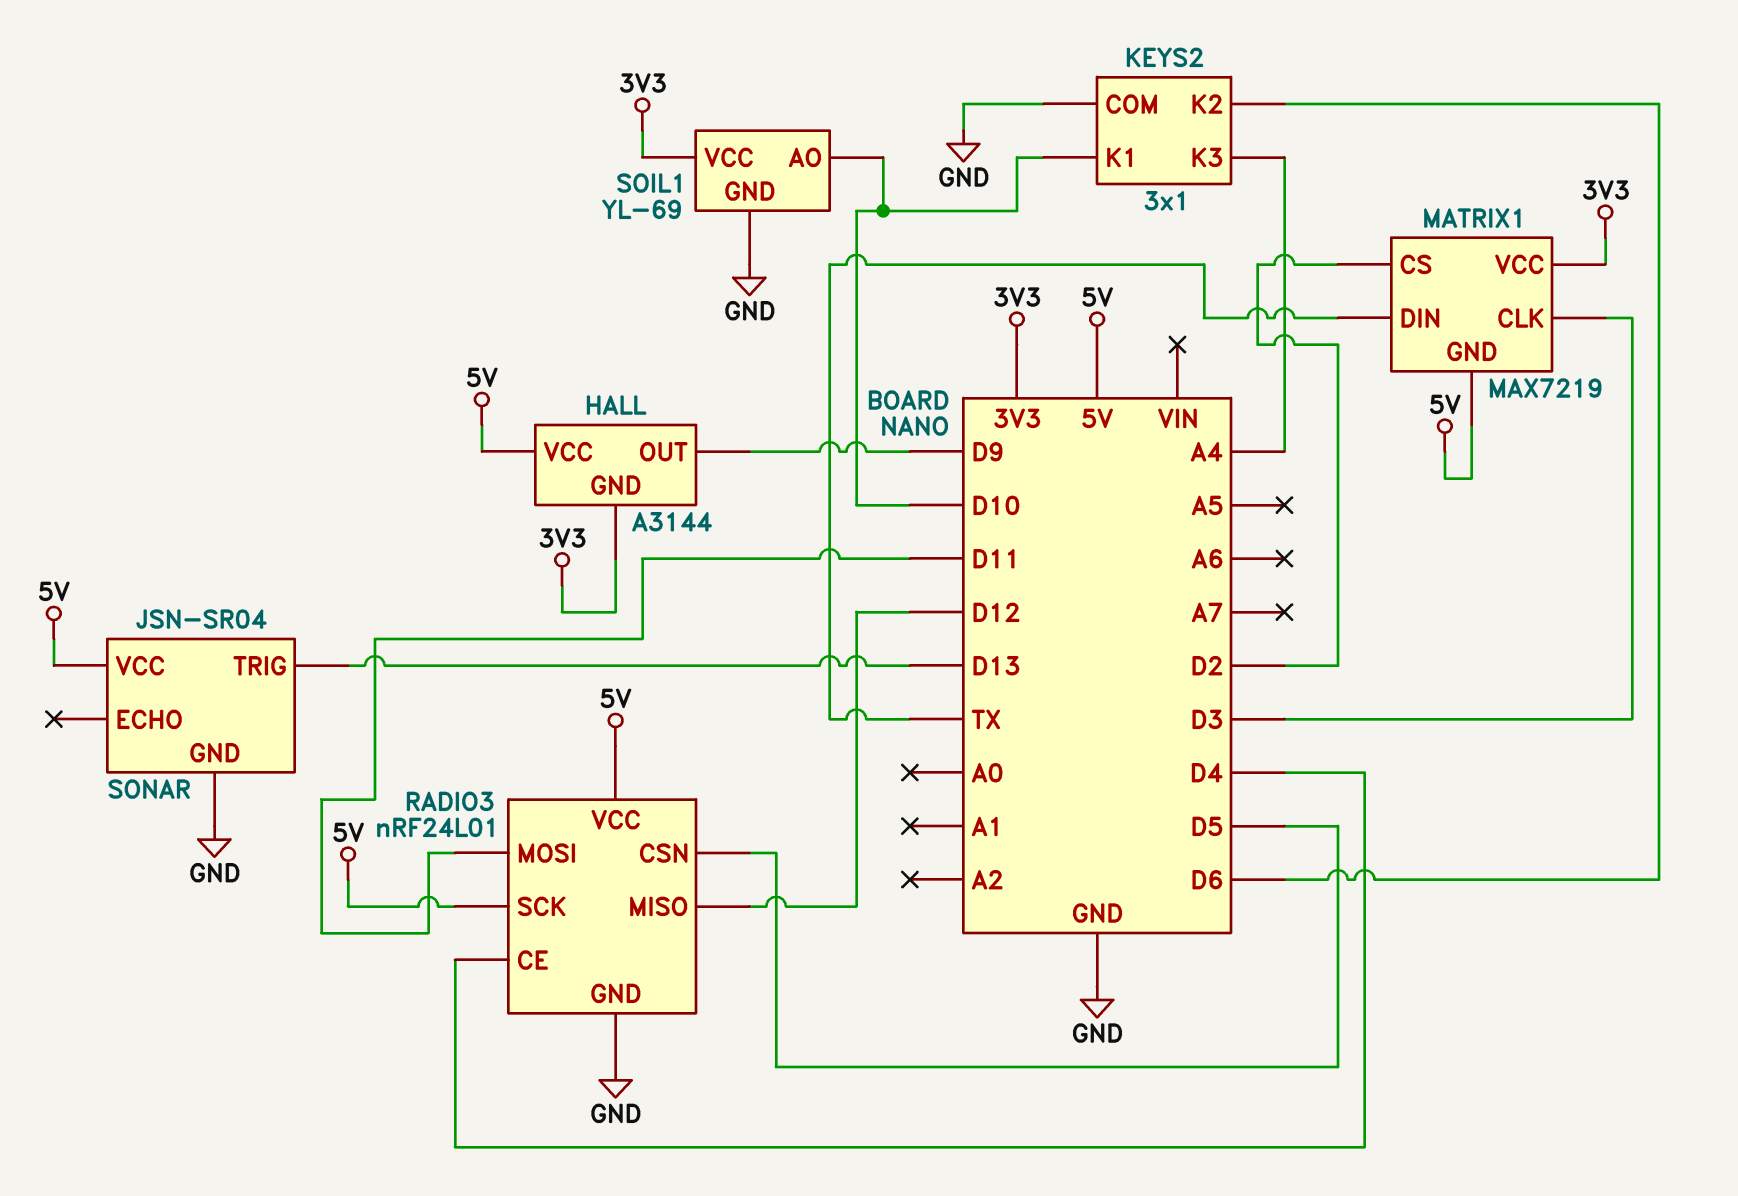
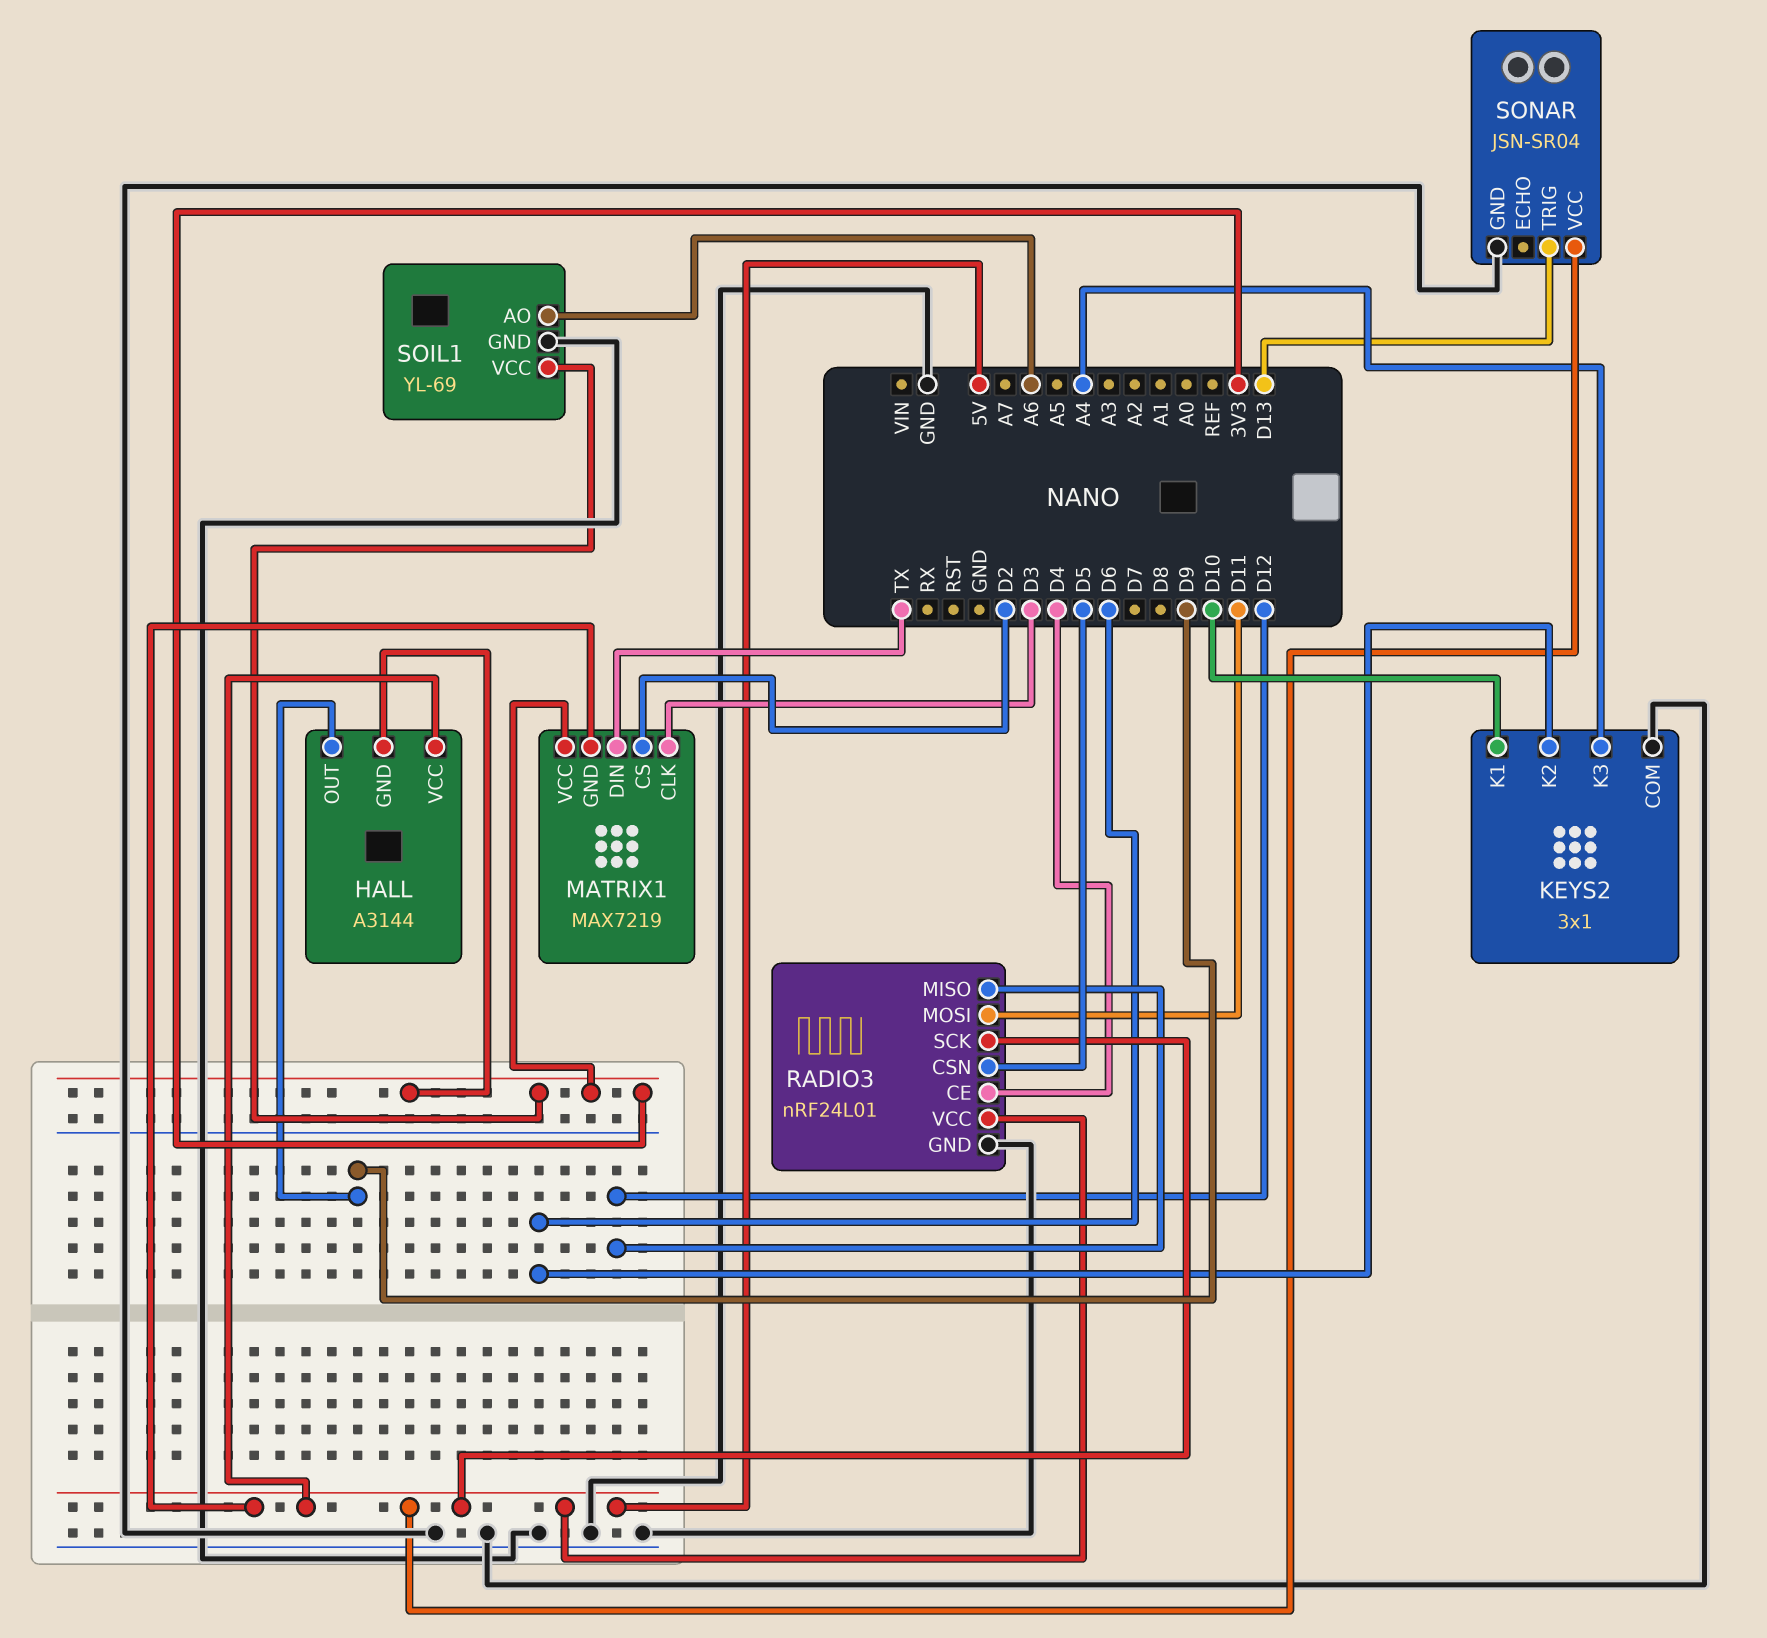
SOIL1 pin AO: D10 -> A6

